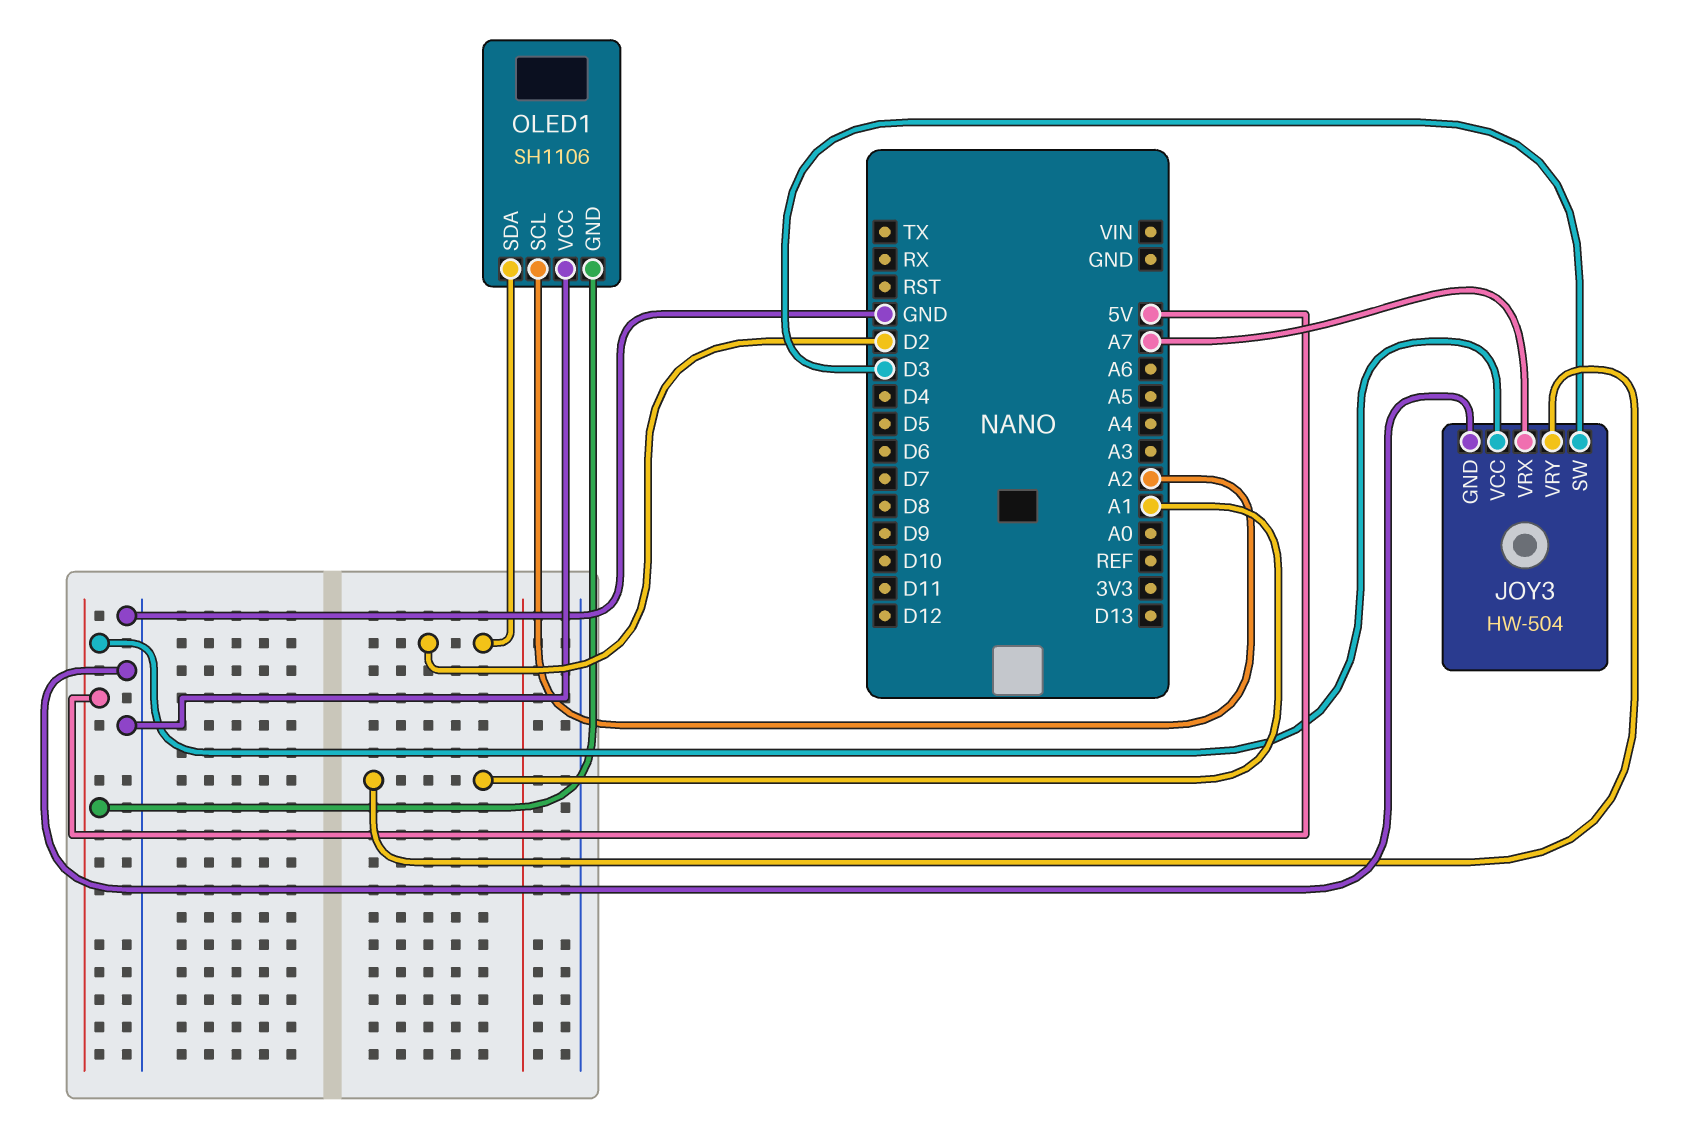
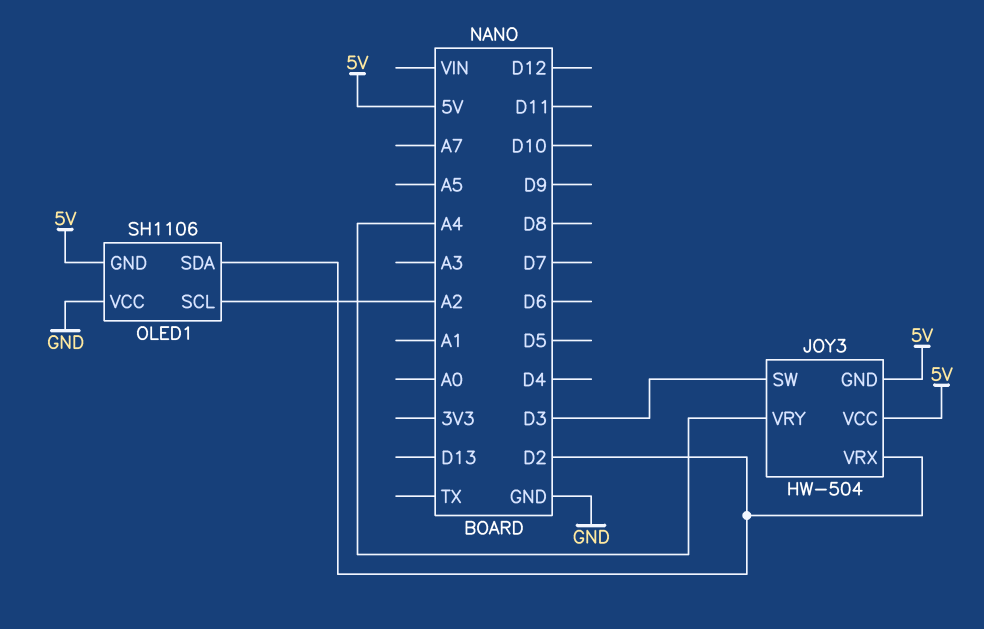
JOY3 pin GND: GND -> 5V
JOY3 pin VRX: A7 -> D2
JOY3 pin VRY: A1 -> A4

